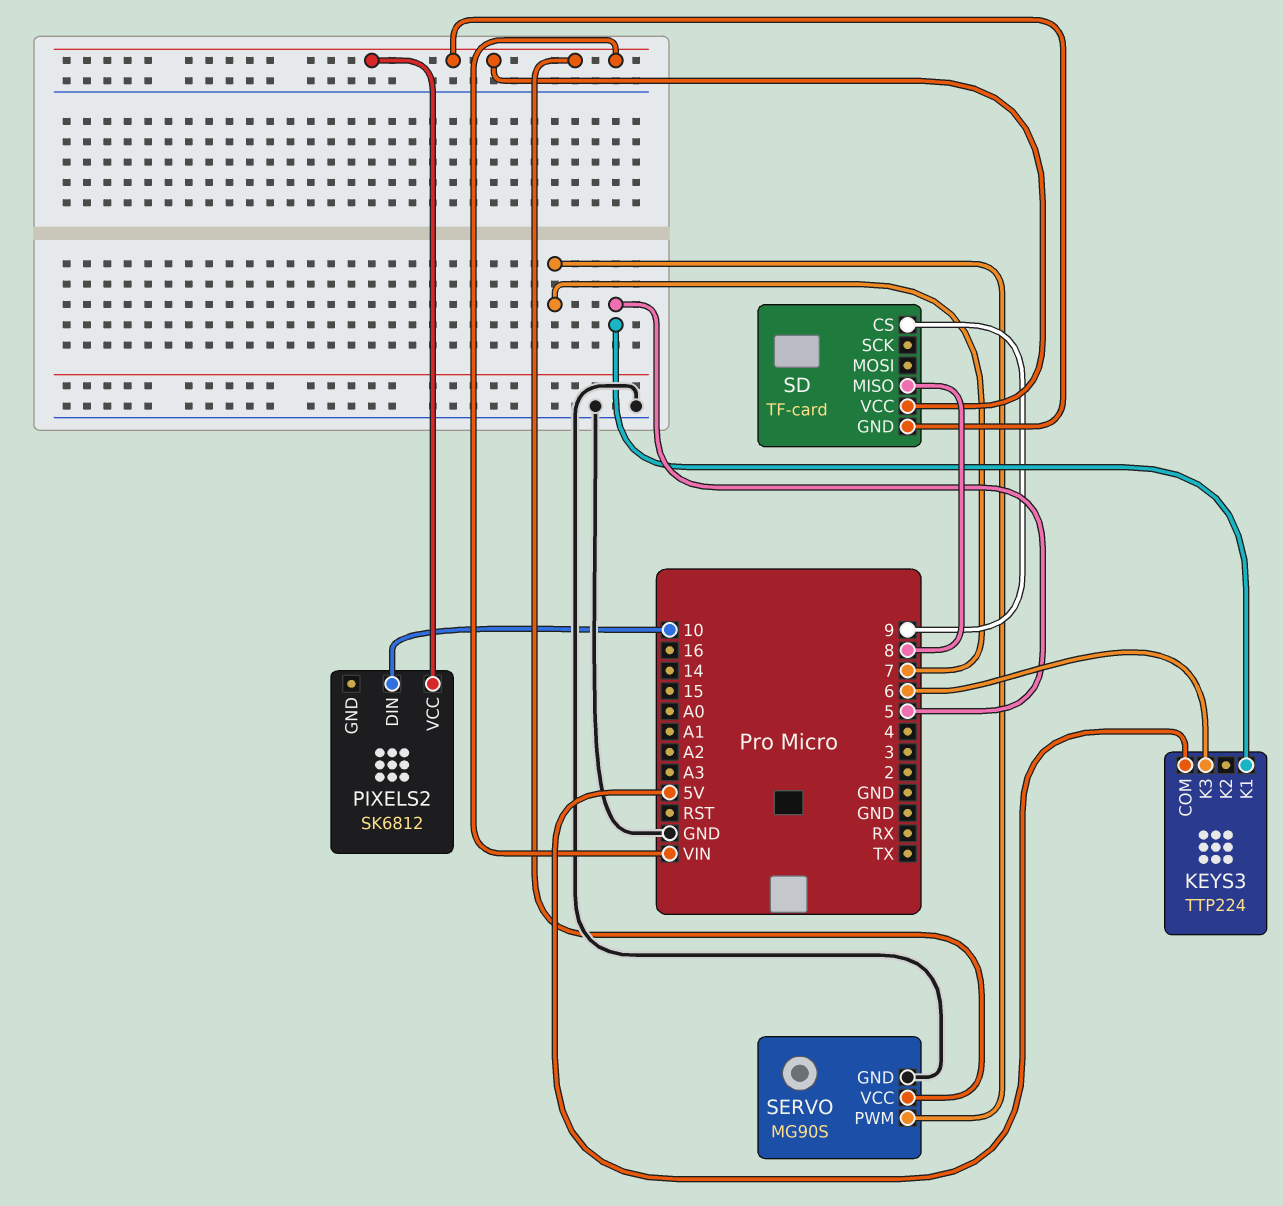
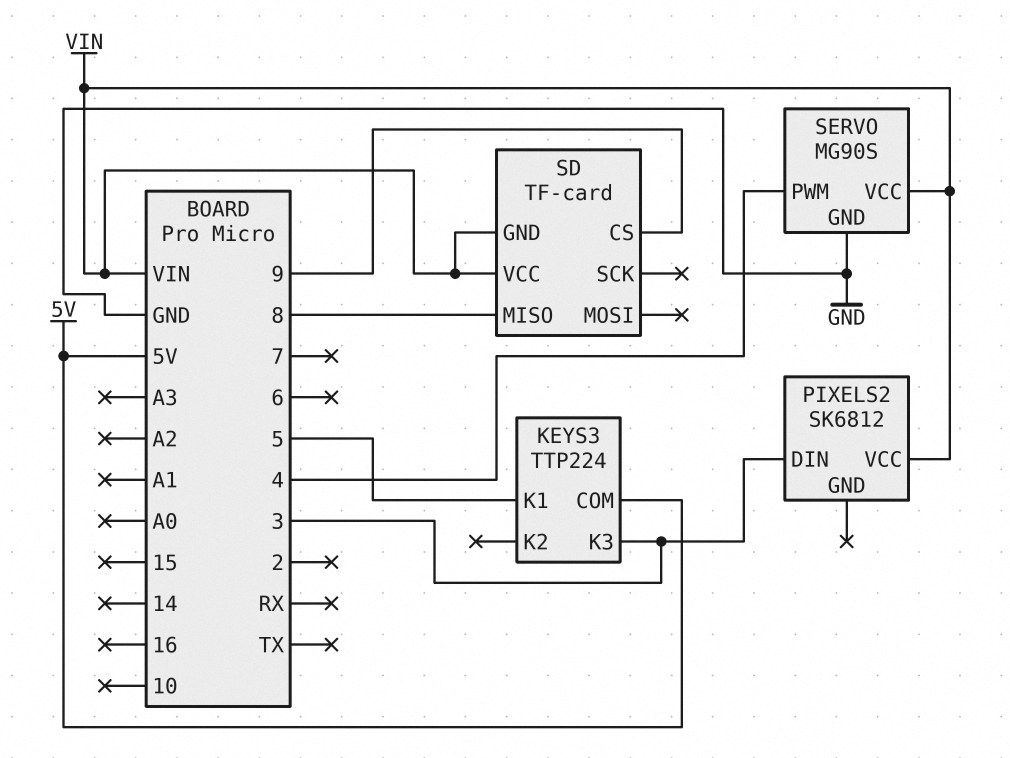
KEYS3 pin K3: 6 -> 3
PIXELS2 pin DIN: 10 -> 3
SERVO pin PWM: 7 -> 4

